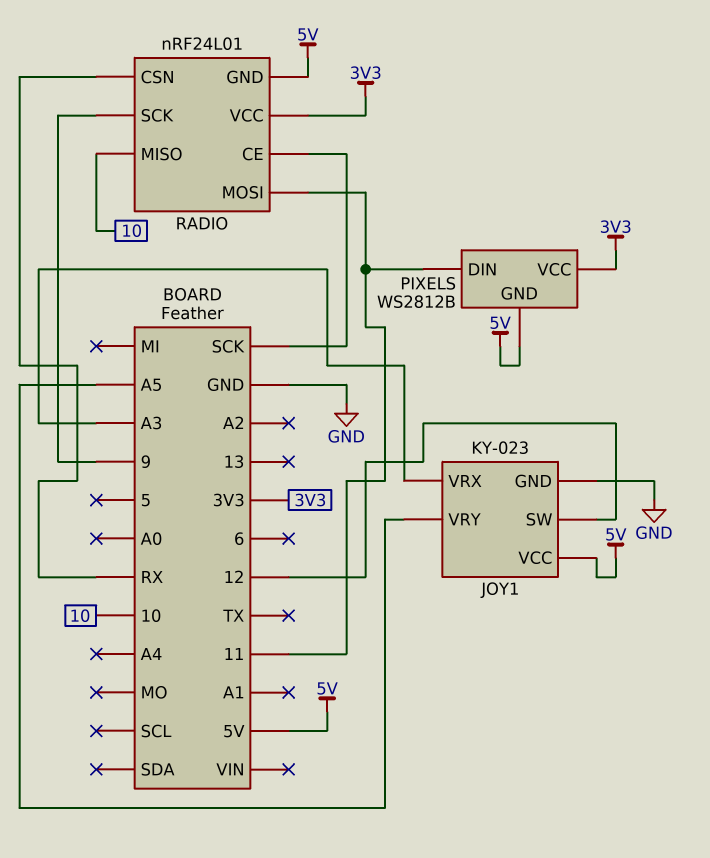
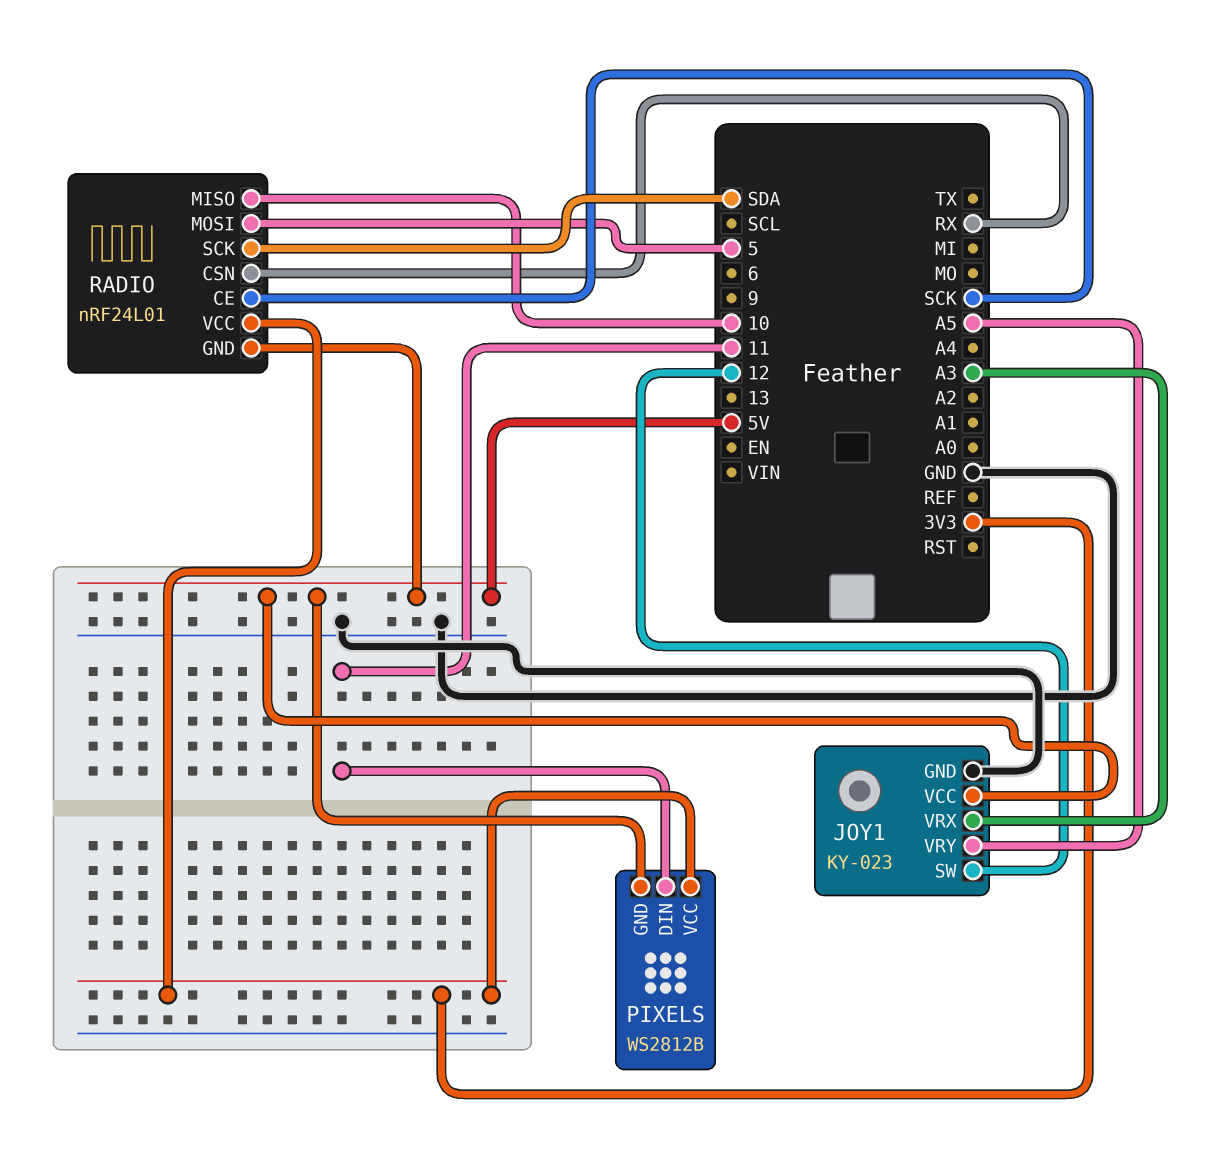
RADIO pin MOSI: 11 -> 5
RADIO pin SCK: 9 -> SDA

